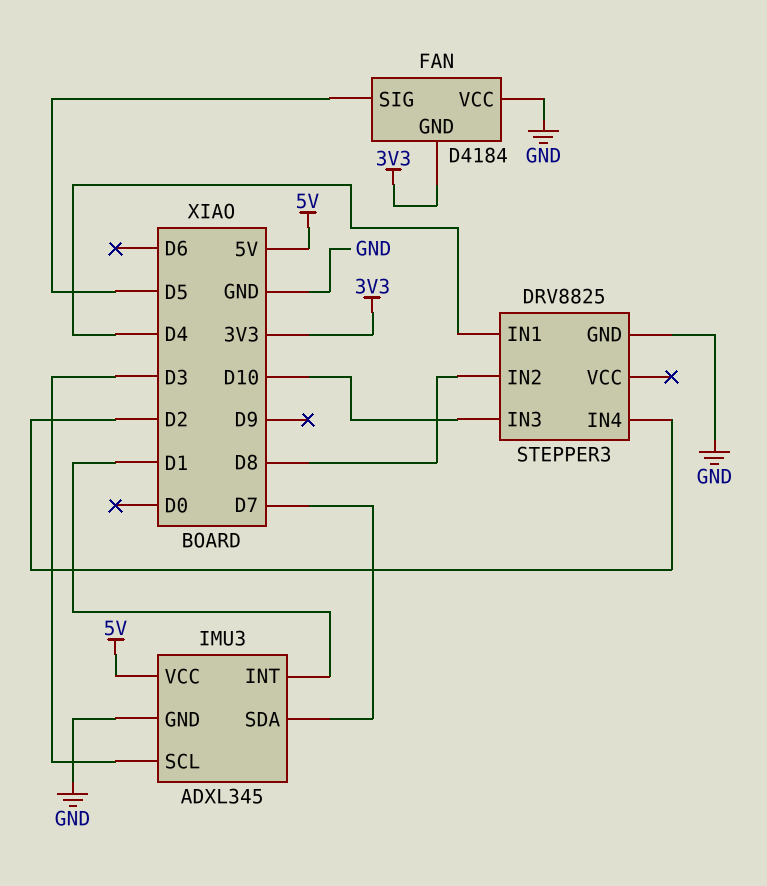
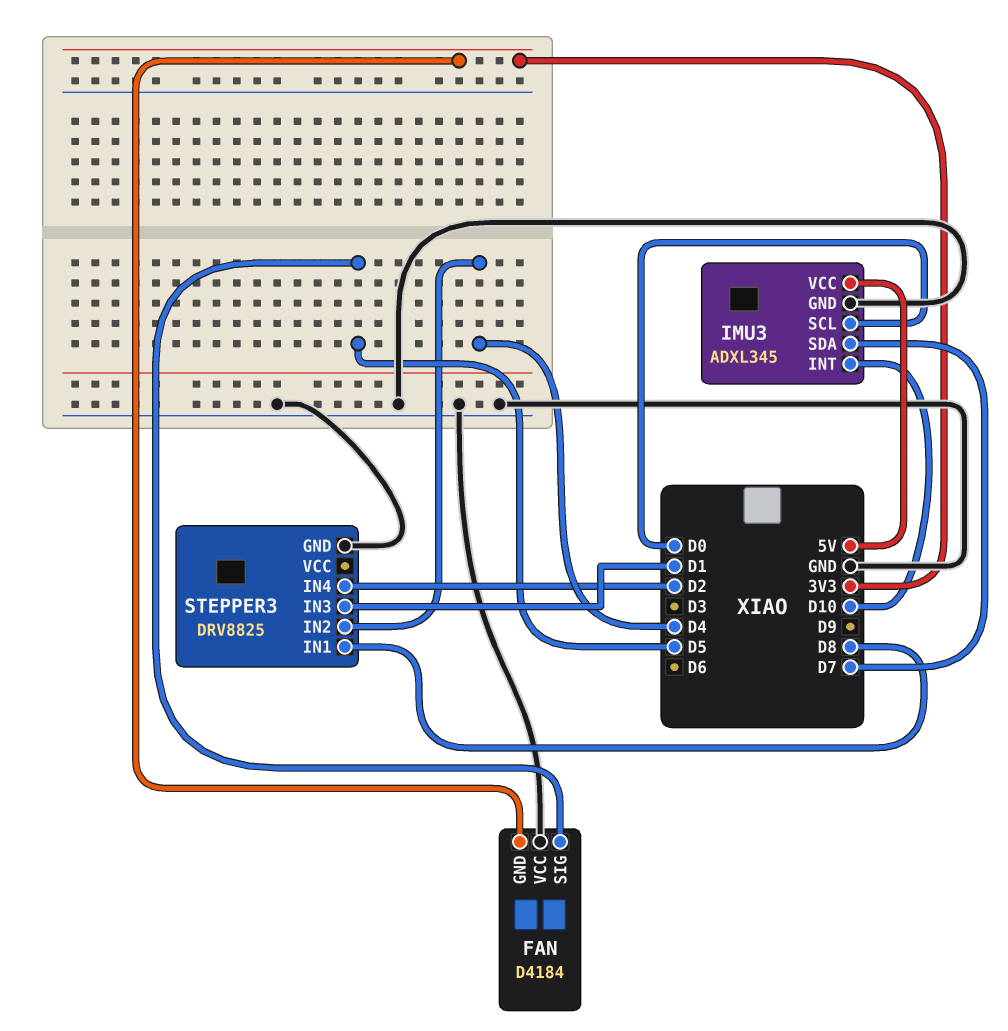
IMU3 pin INT: D1 -> D10
IMU3 pin SCL: D3 -> D0
STEPPER3 pin IN1: D4 -> D8
STEPPER3 pin IN2: D8 -> D4
STEPPER3 pin IN3: D10 -> D1

